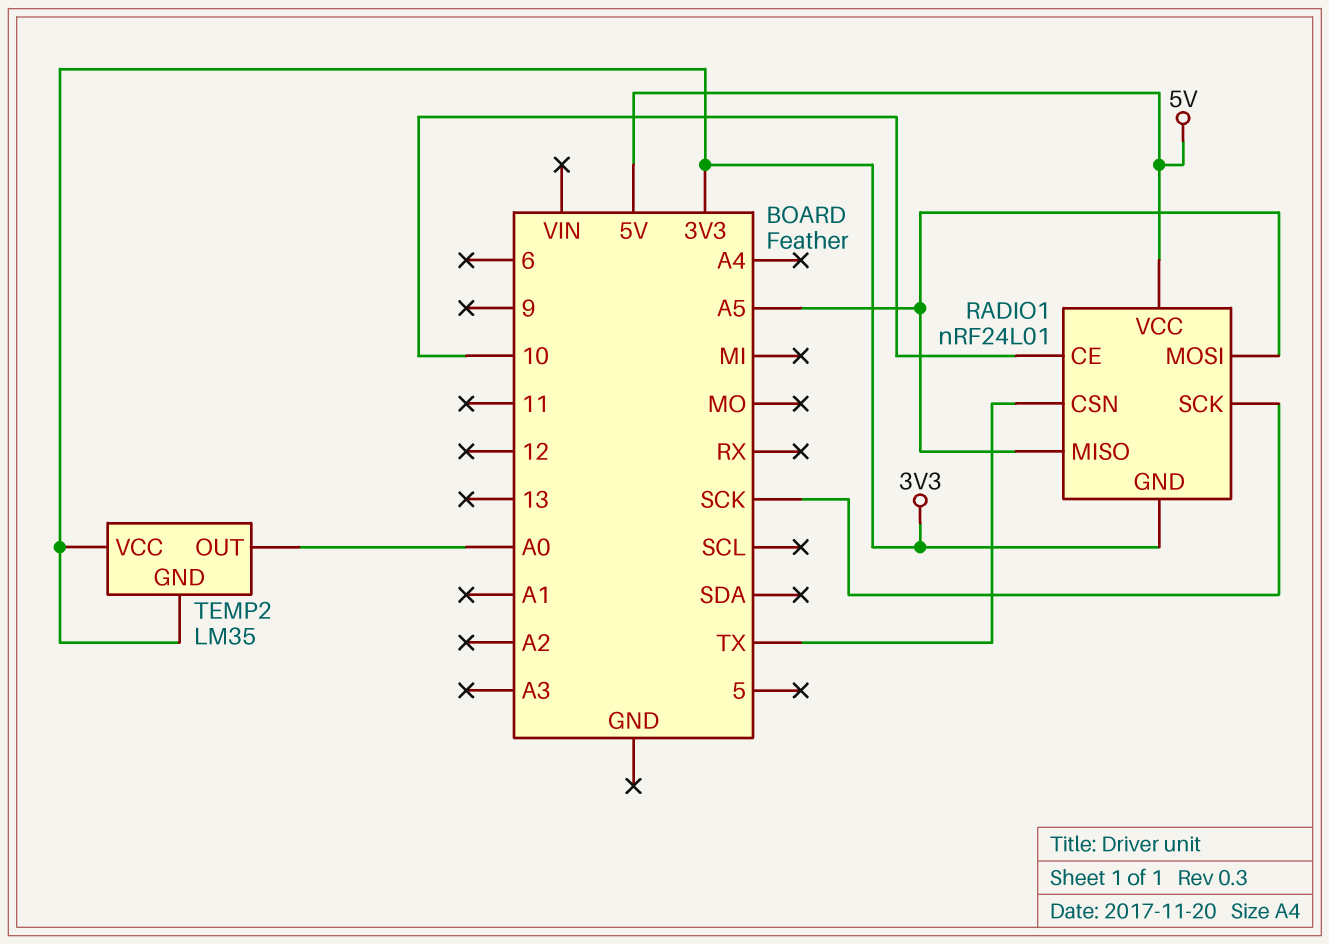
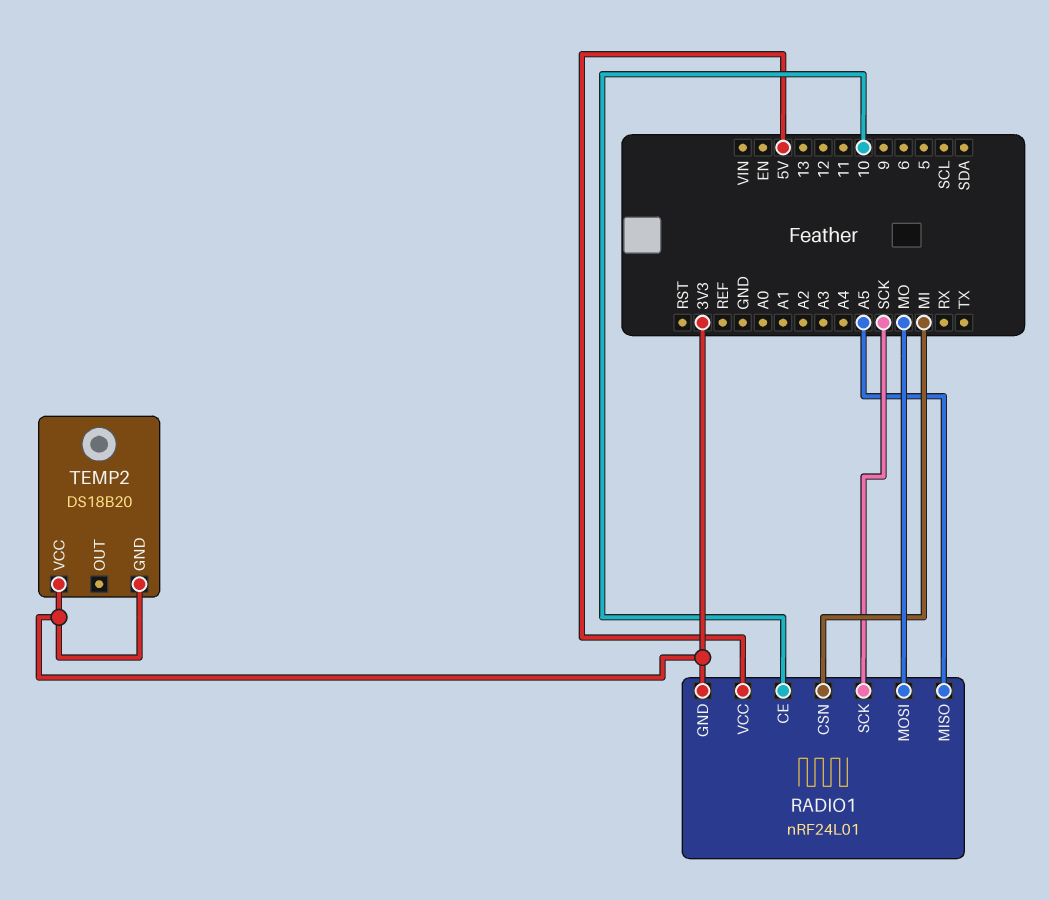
RADIO1 pin CSN: TX -> MI
RADIO1 pin MOSI: A5 -> MO
TEMP2: LM35 -> DS18B20
TEMP2 pin OUT: A0 -> none

